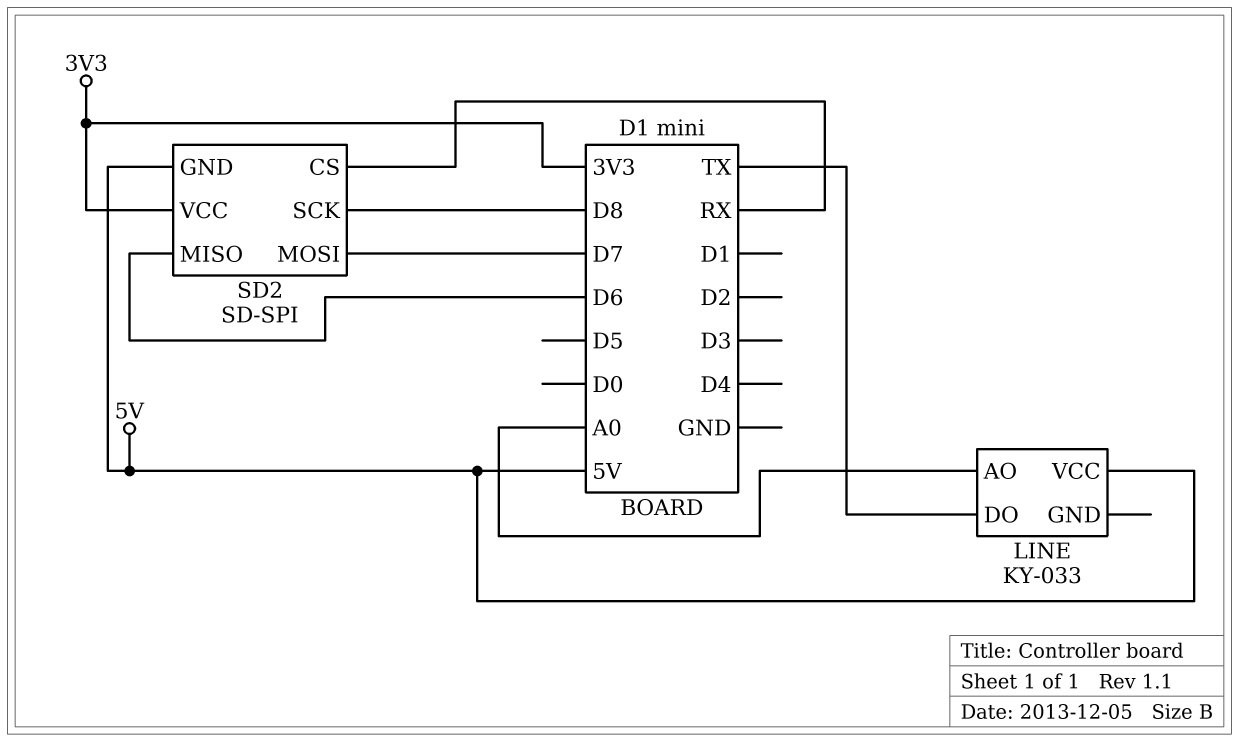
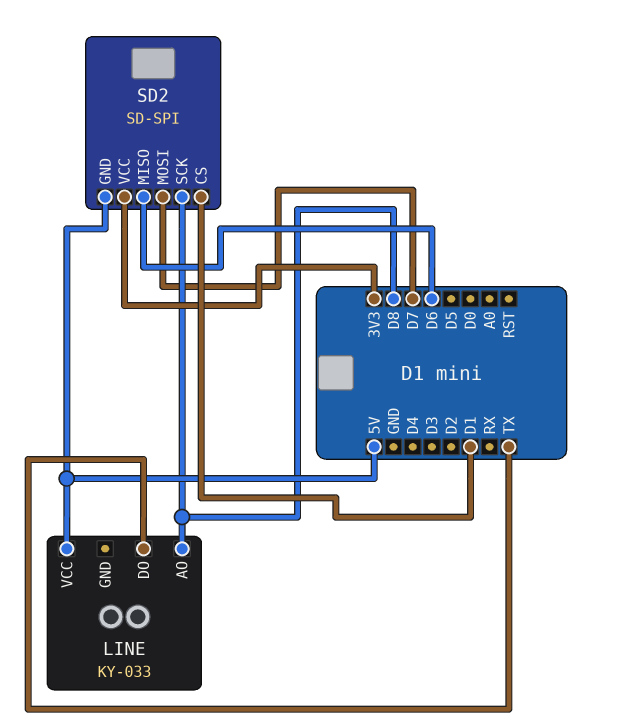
LINE pin AO: A0 -> D8
SD2 pin CS: RX -> D1

